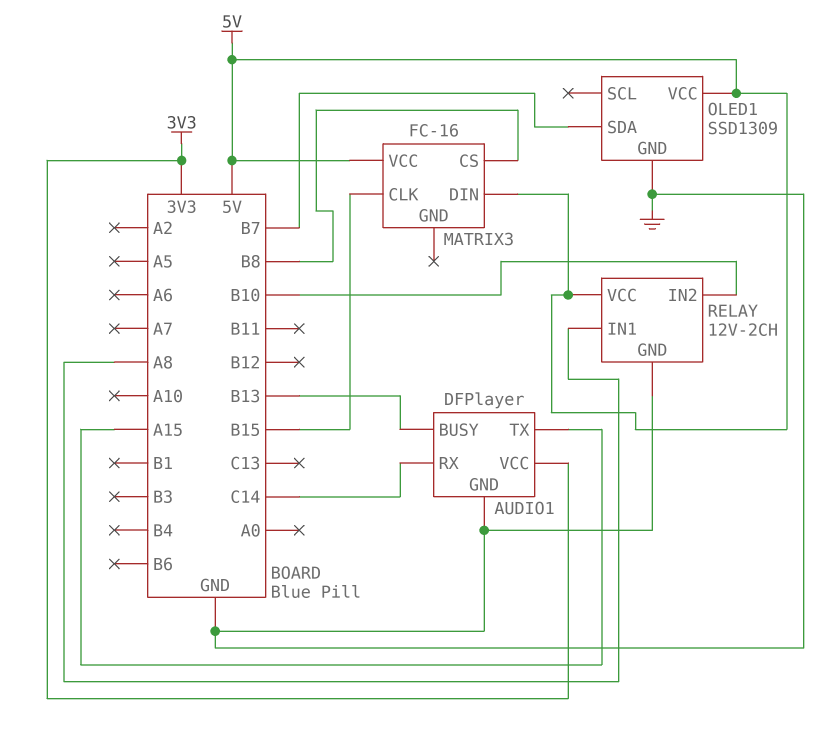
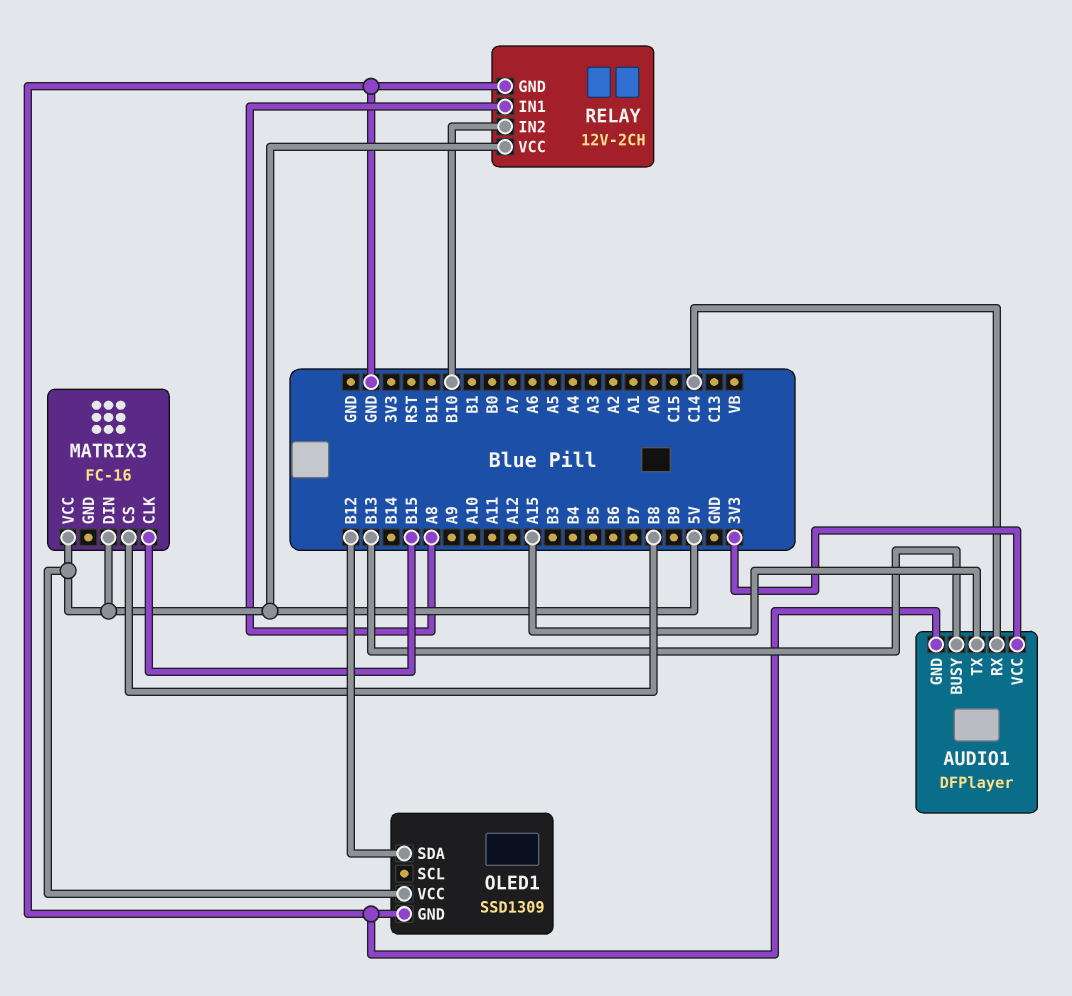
OLED1 pin SDA: B7 -> B12

